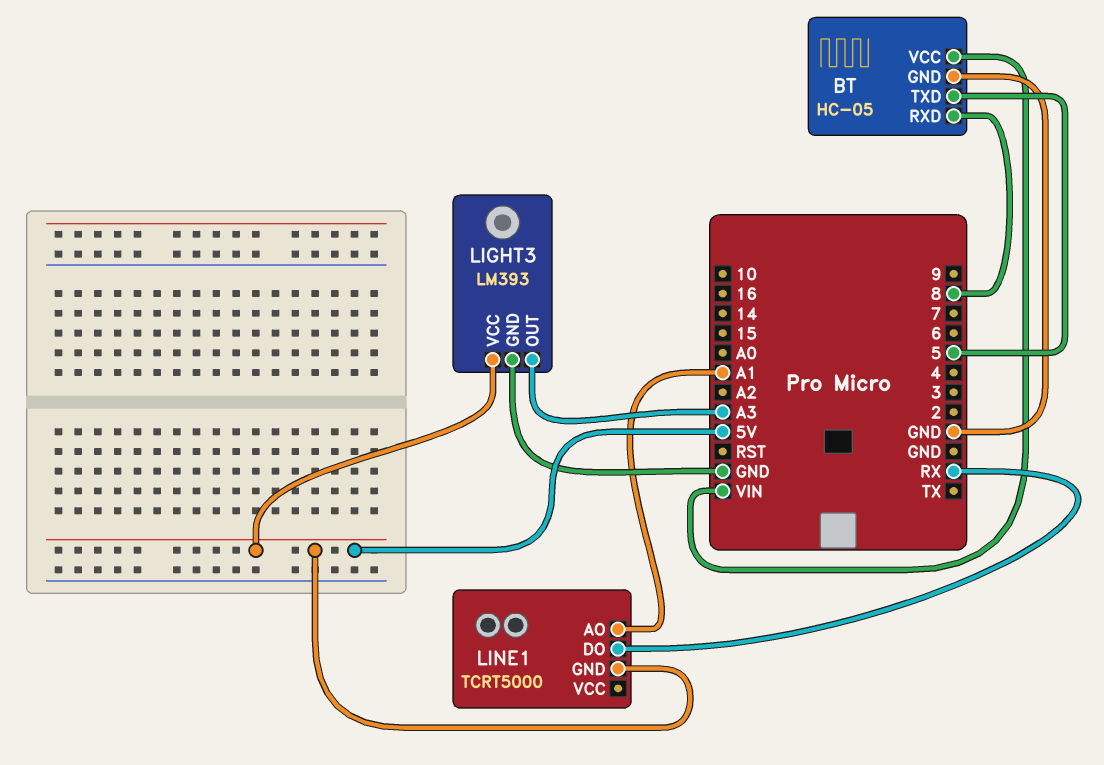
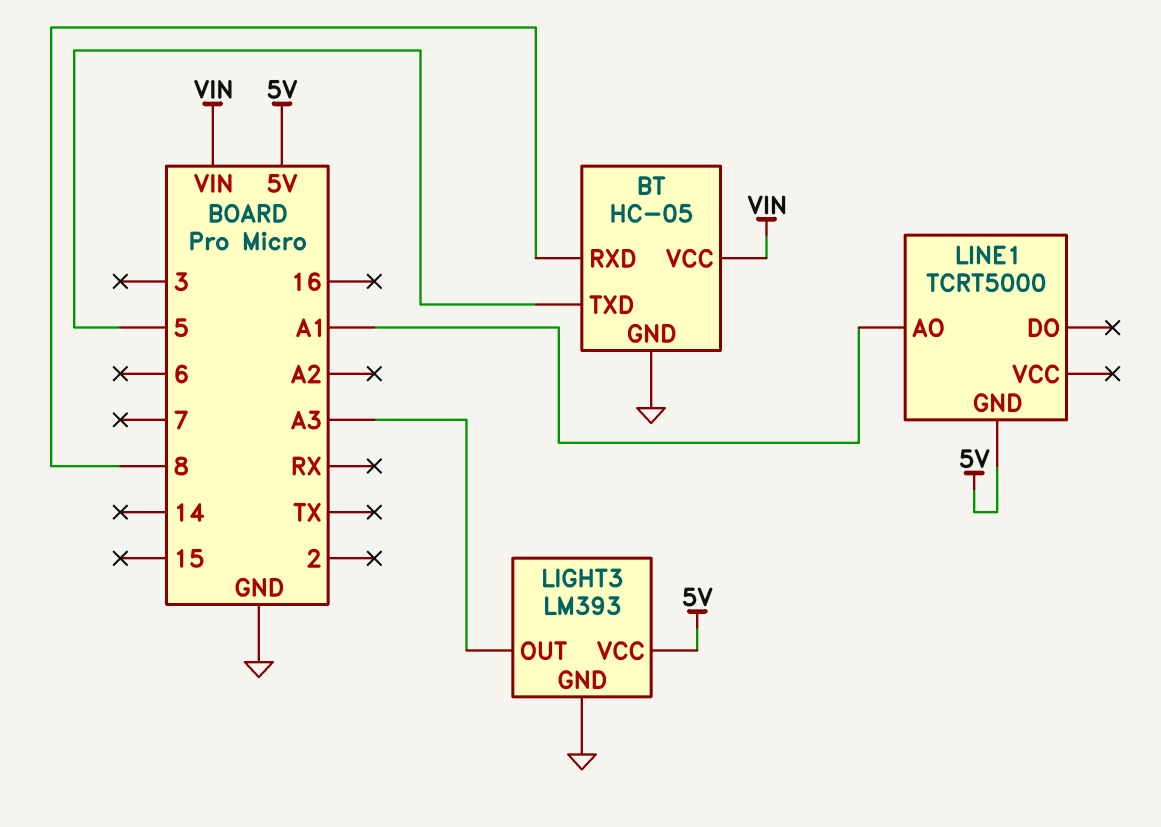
LINE1 pin DO: RX -> none

